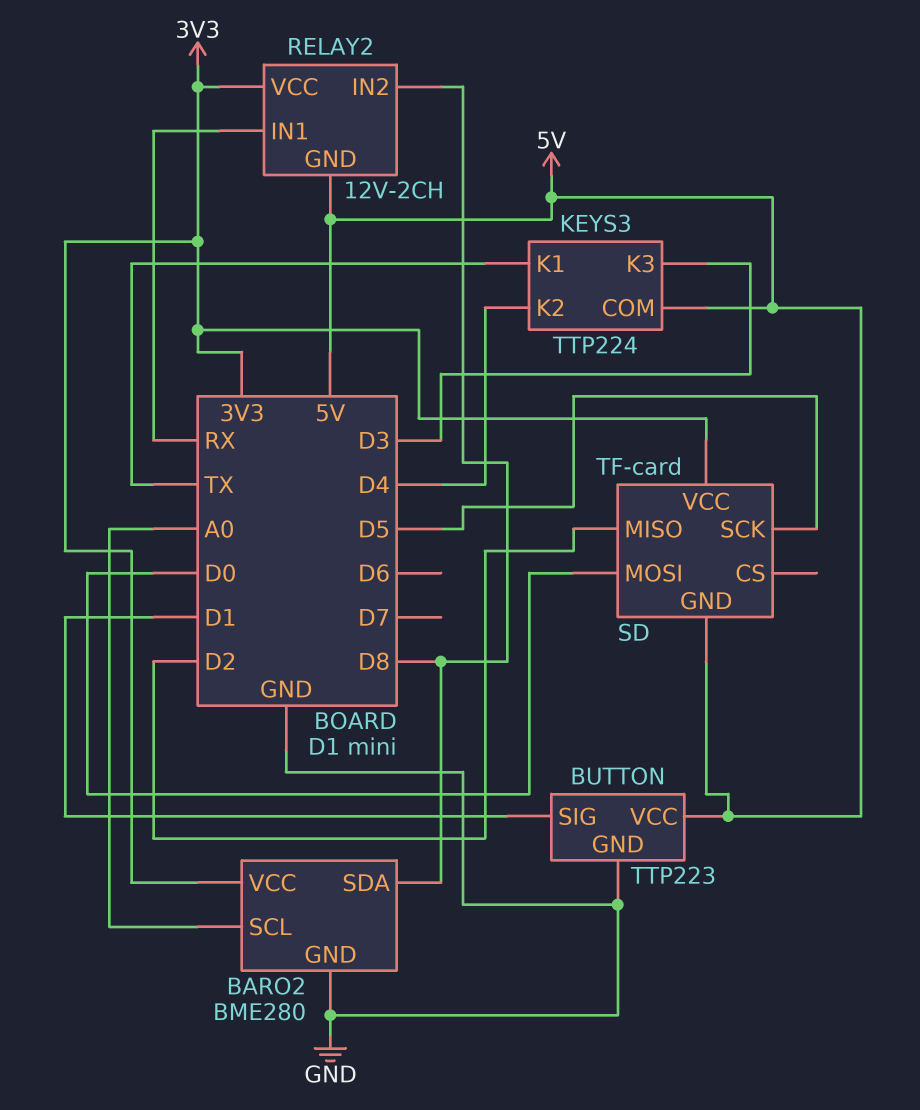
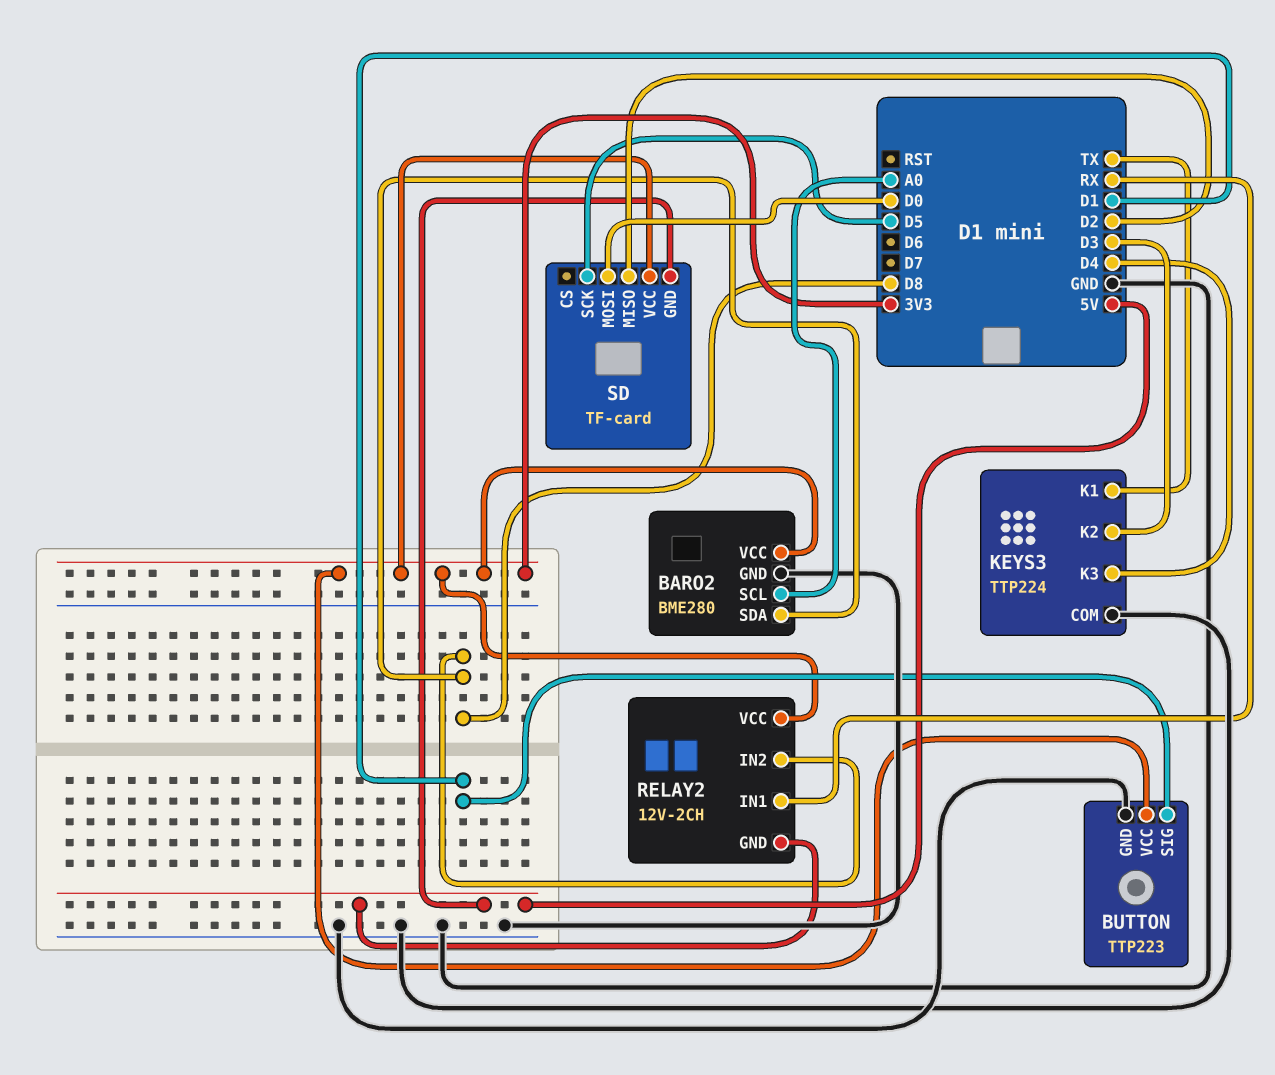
BUTTON pin VCC: 5V -> 3V3
KEYS3 pin COM: 5V -> GND
KEYS3 pin K2: D4 -> D3
KEYS3 pin K3: D3 -> D4

